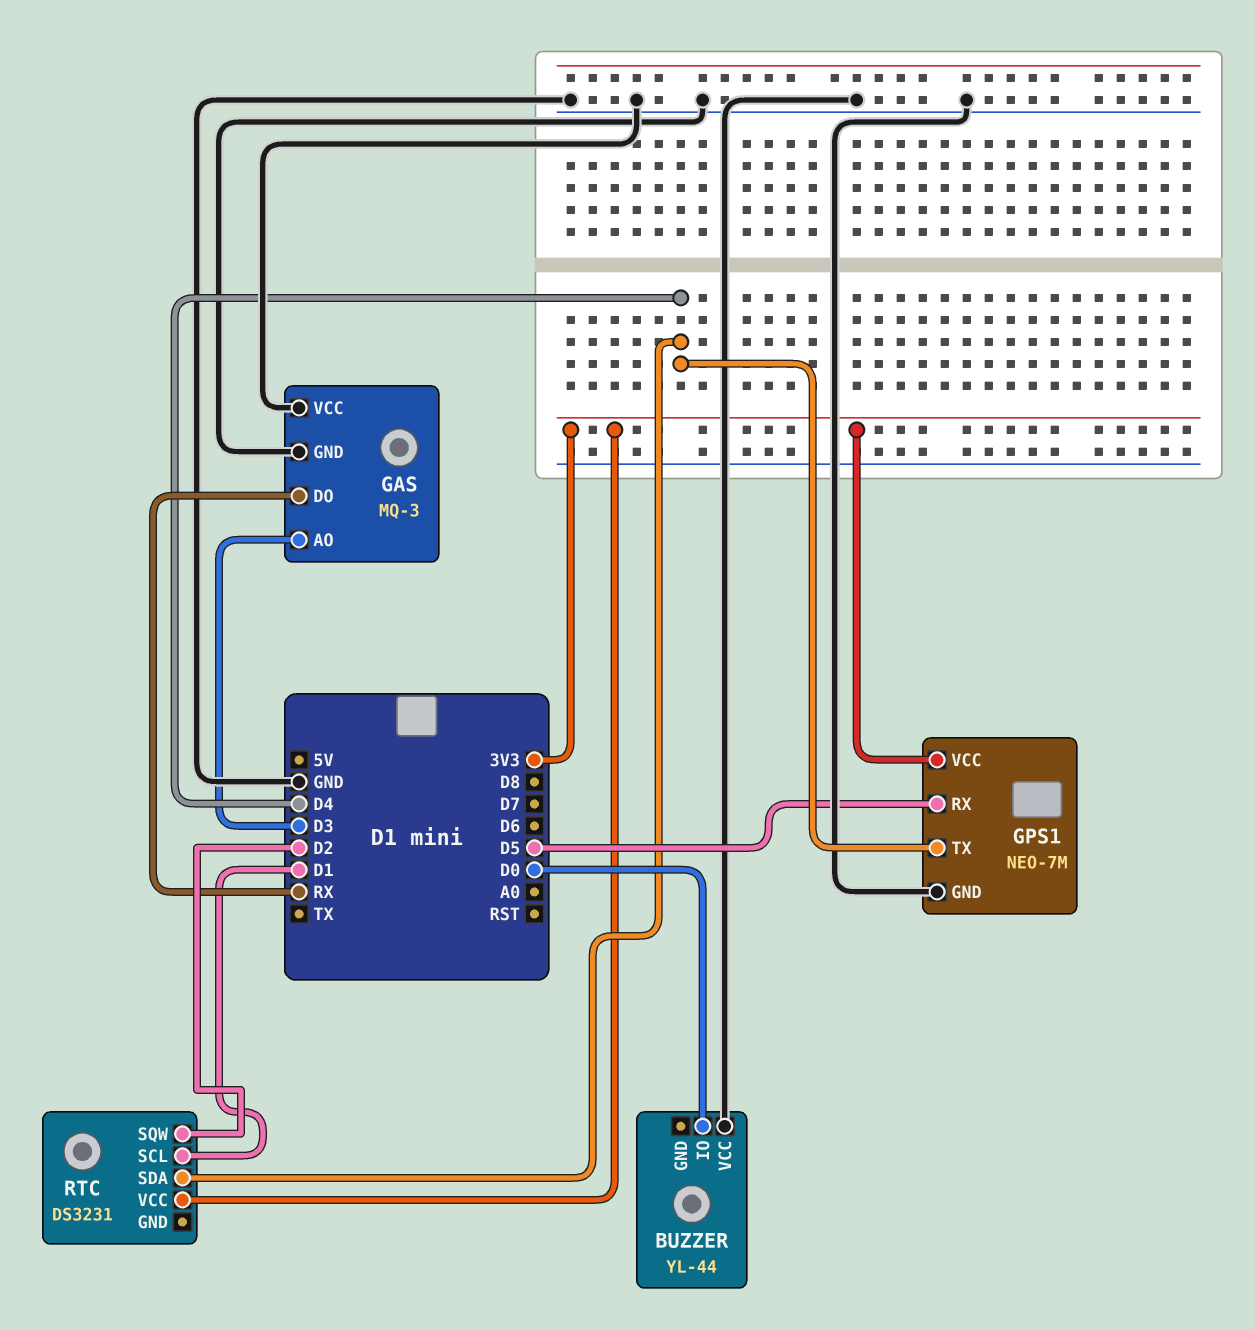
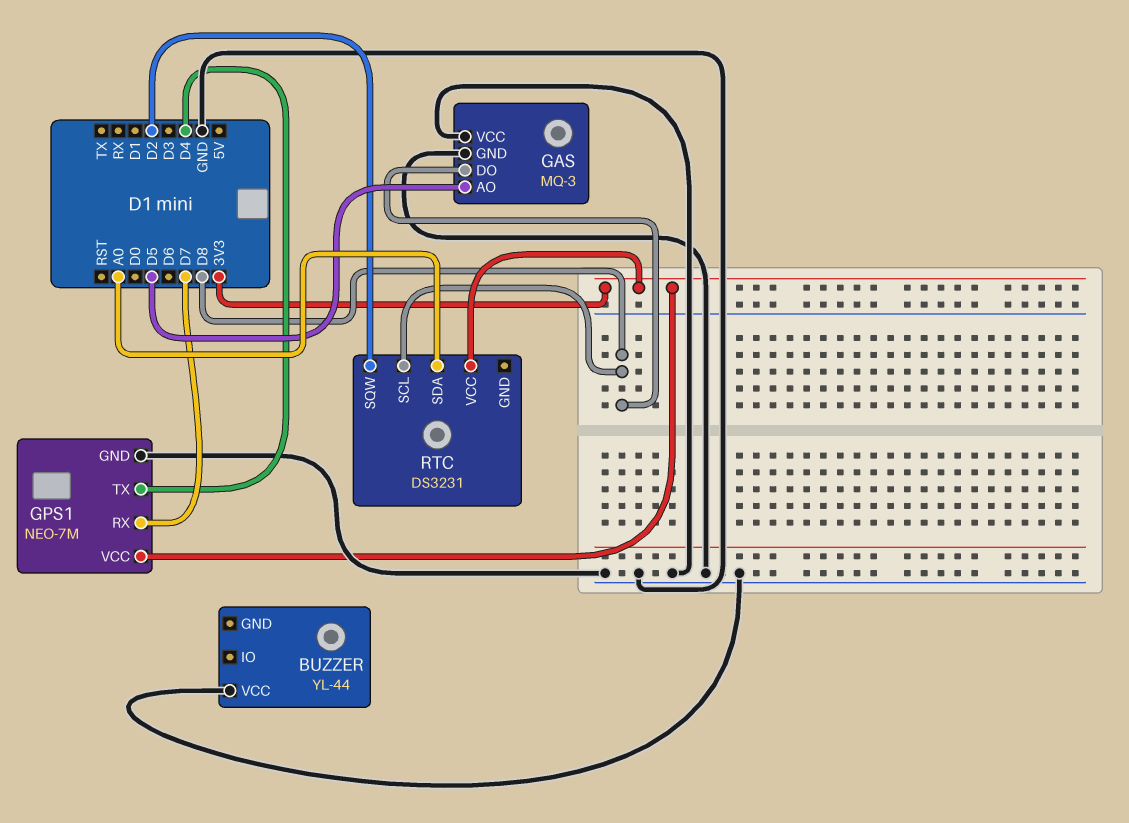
BUZZER pin IO: D0 -> none
GAS pin AO: D3 -> D5
GAS pin DO: RX -> D8
GPS1 pin RX: D5 -> D7
RTC pin SCL: D1 -> D8
RTC pin SDA: D4 -> A0

